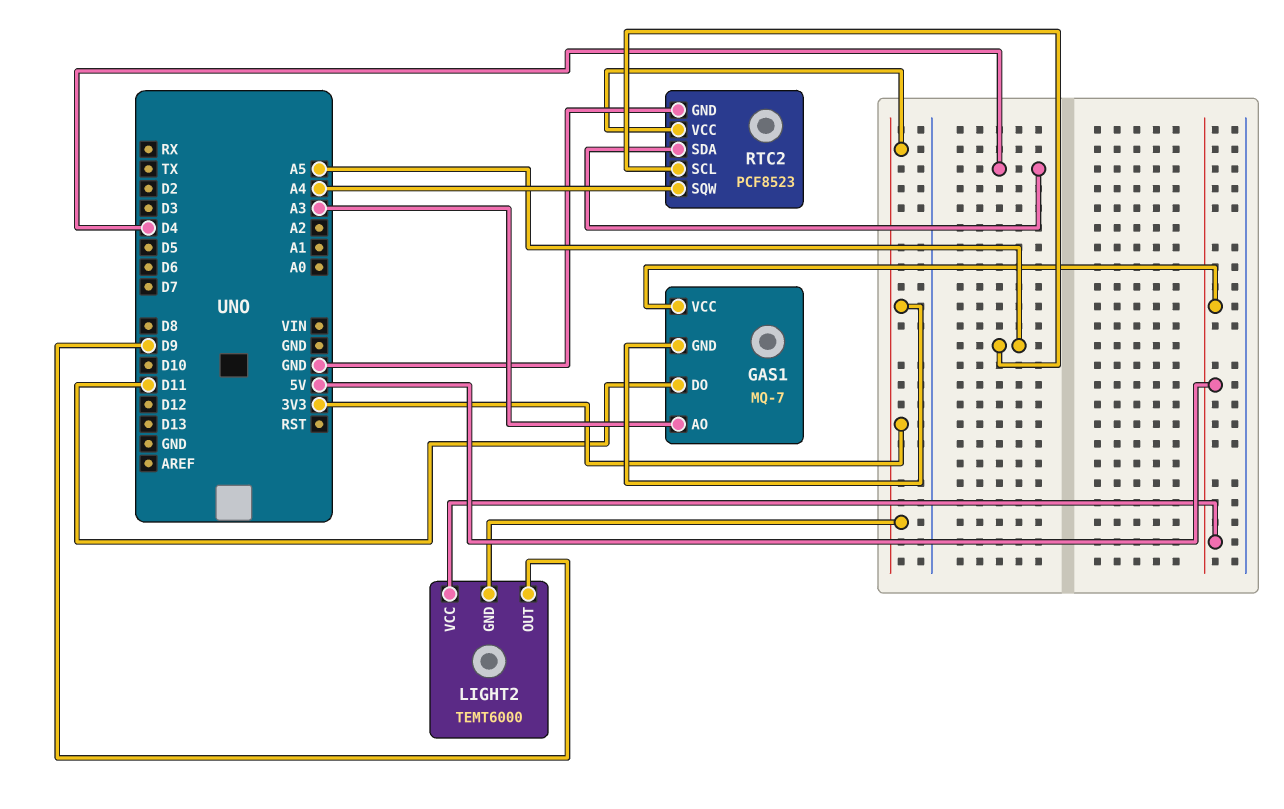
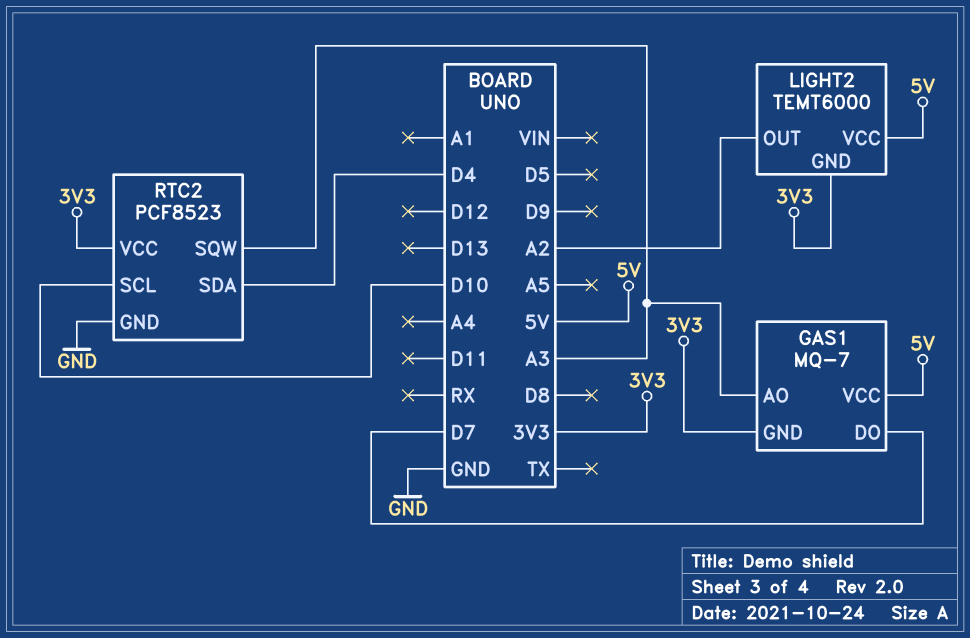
GAS1 pin DO: D11 -> D7
LIGHT2 pin OUT: D9 -> A2
RTC2 pin SCL: A5 -> D10
RTC2 pin SQW: A4 -> A3

